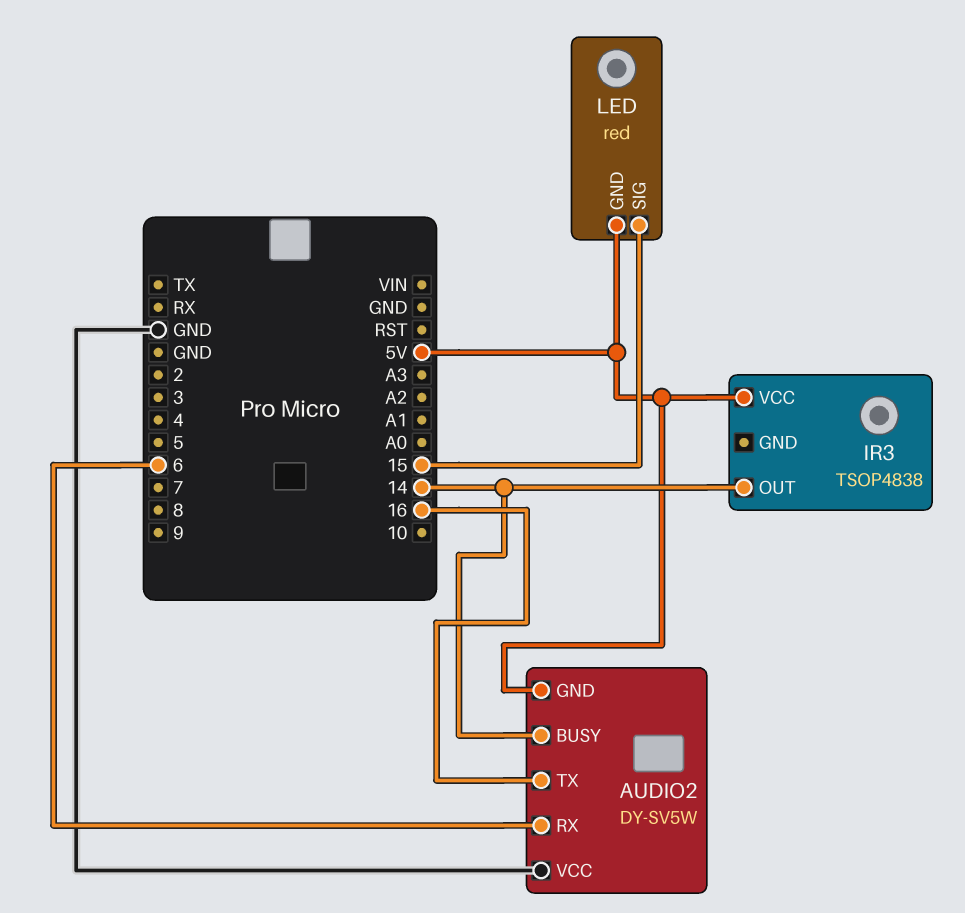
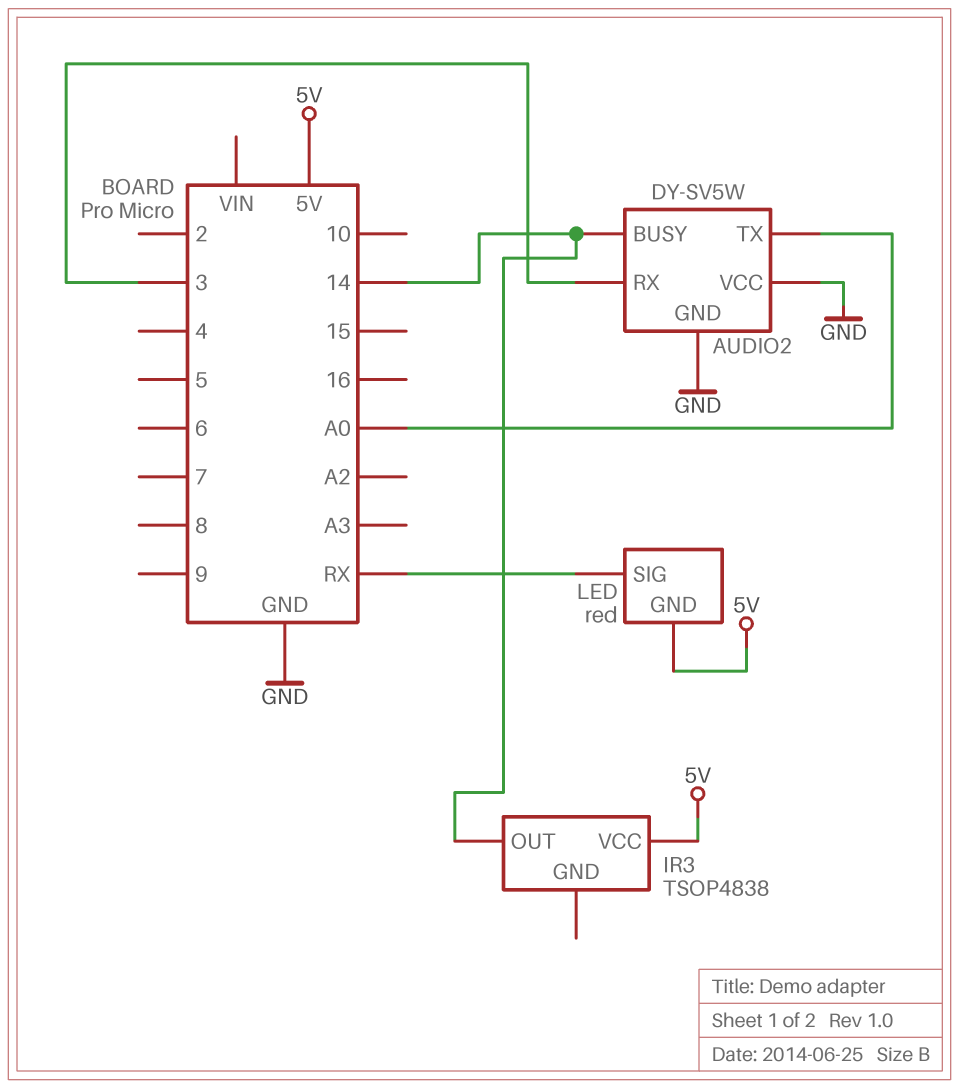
AUDIO2 pin GND: 5V -> GND
AUDIO2 pin RX: 6 -> 3
AUDIO2 pin TX: 16 -> A0
LED pin SIG: 15 -> RX

